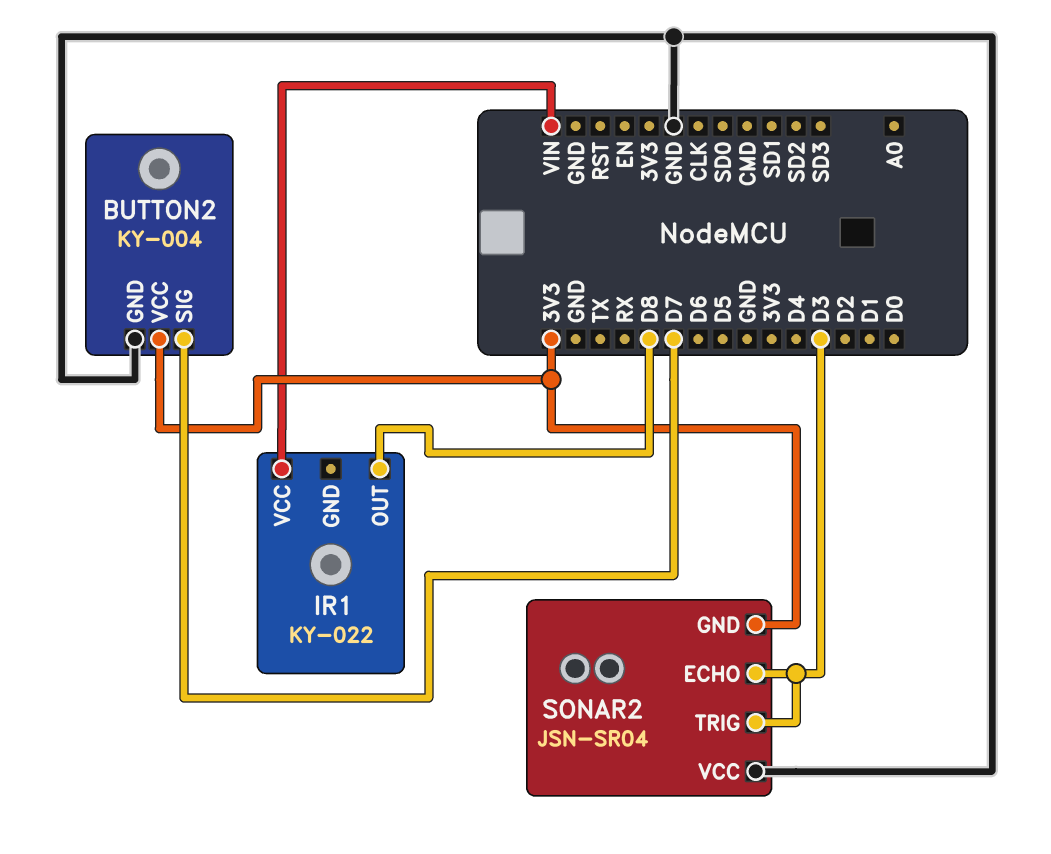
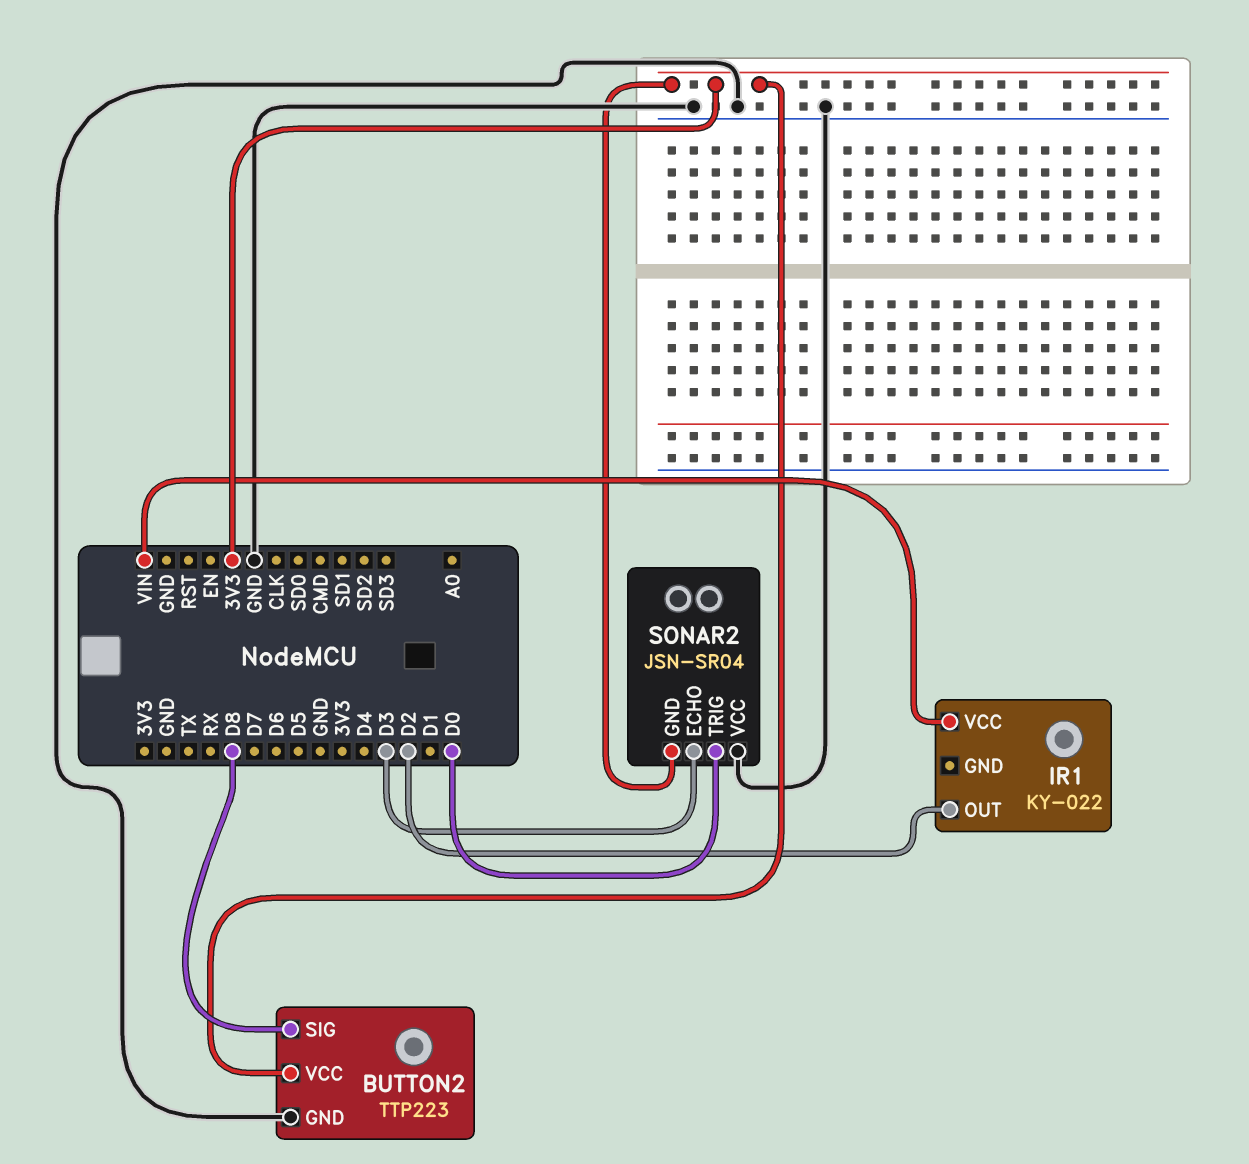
BUTTON2: KY-004 -> TTP223
BUTTON2 pin SIG: D7 -> D8
IR1 pin OUT: D8 -> D2
SONAR2 pin TRIG: D3 -> D0

